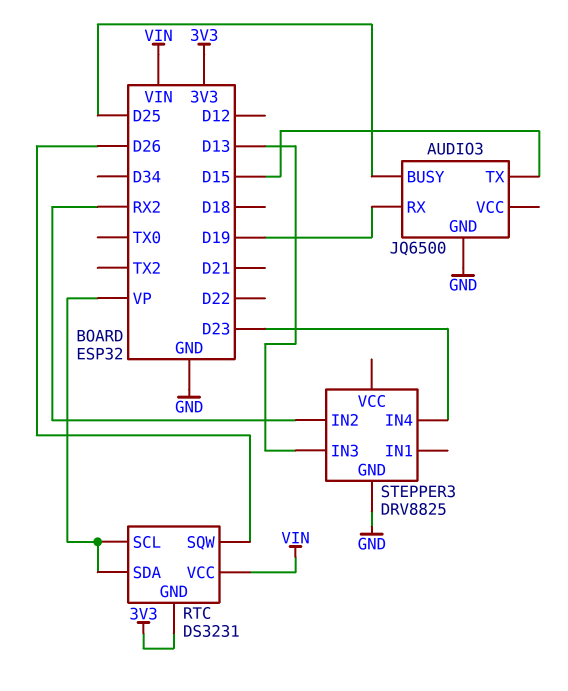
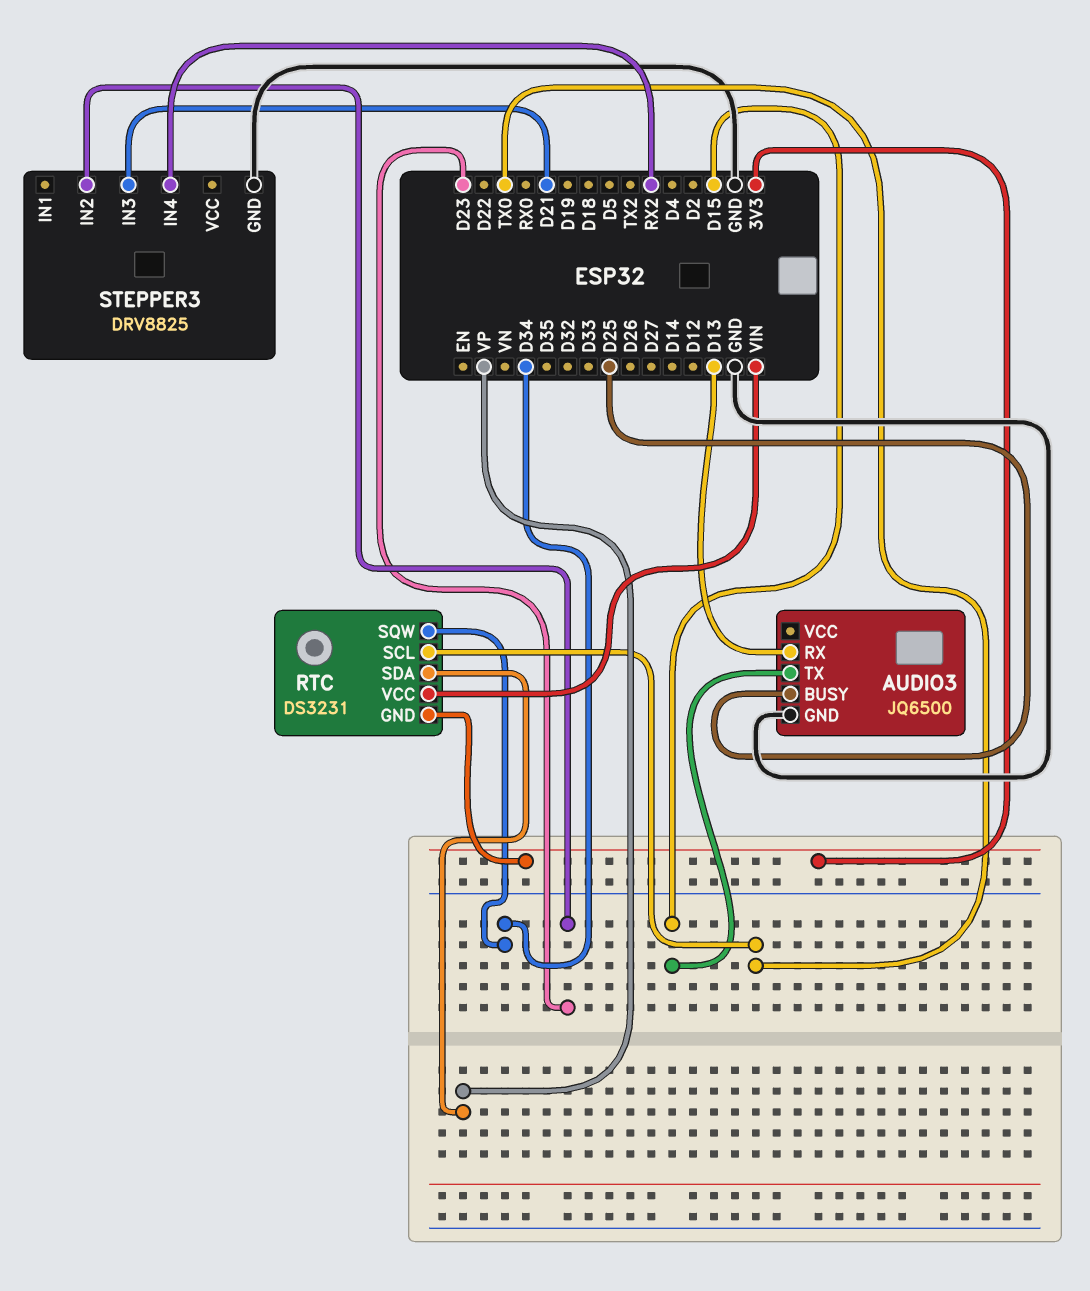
AUDIO3 pin RX: D19 -> D13
RTC pin SCL: VP -> TX0
RTC pin SQW: D26 -> D34
STEPPER3 pin IN2: RX2 -> D23
STEPPER3 pin IN3: D13 -> D21
STEPPER3 pin IN4: D23 -> RX2

